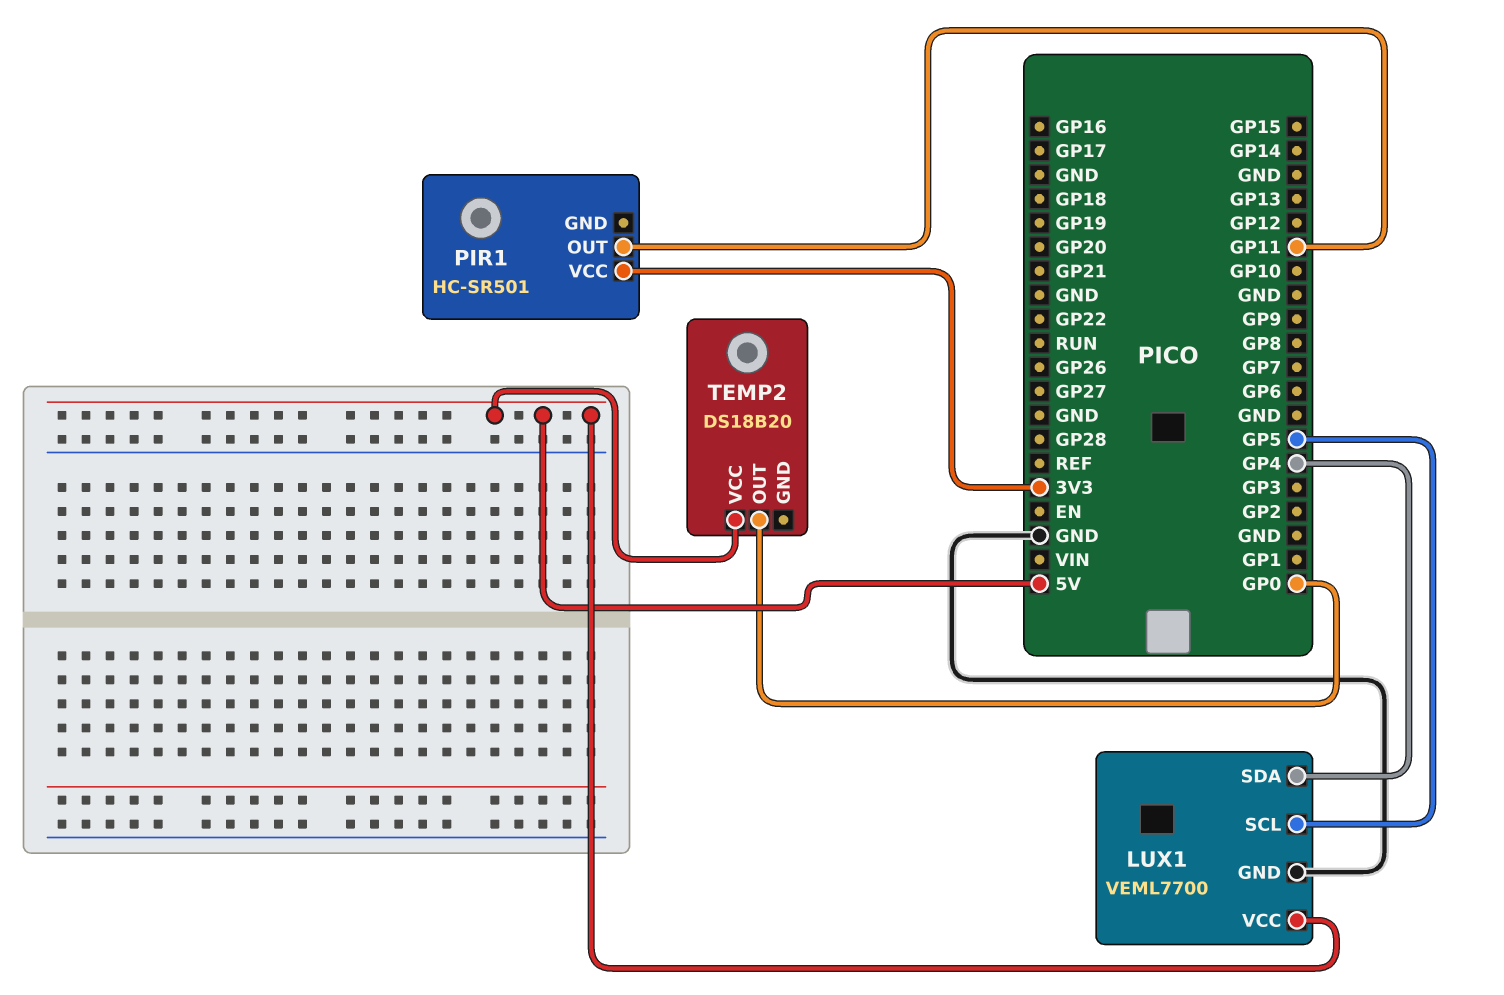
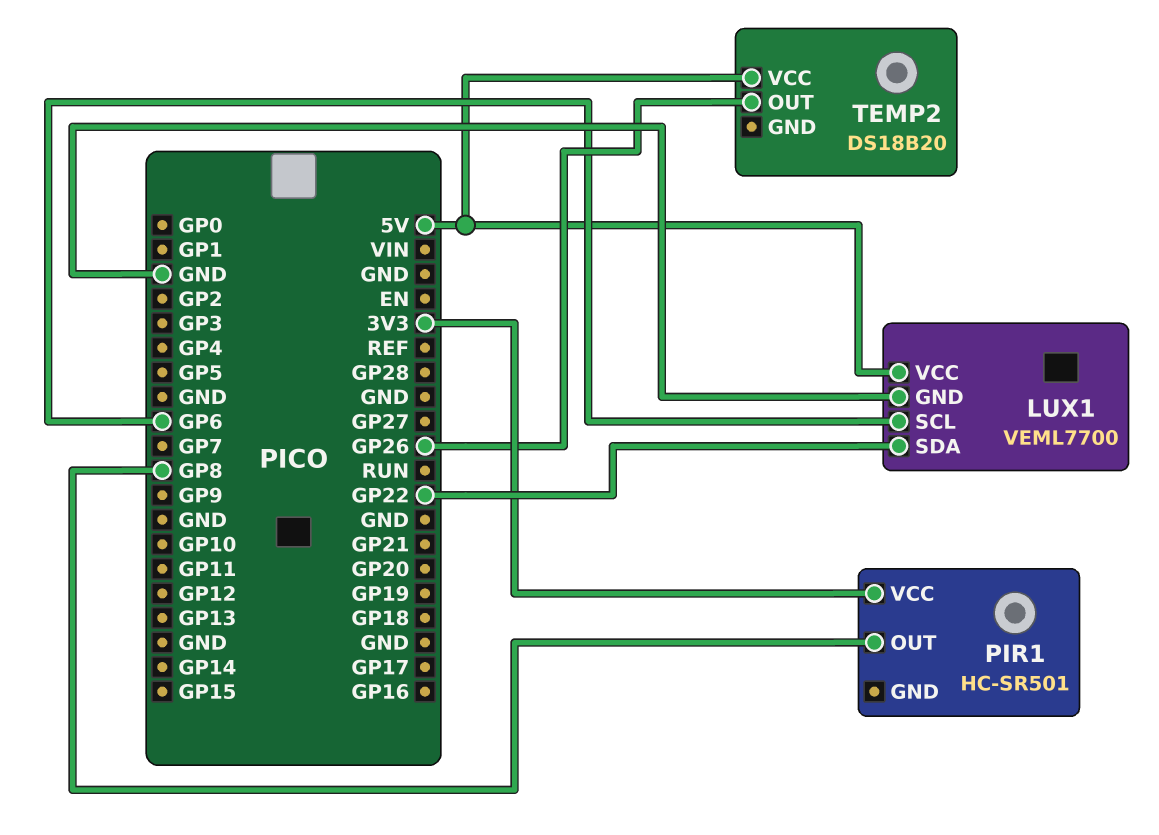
LUX1 pin SCL: GP5 -> GP6
LUX1 pin SDA: GP4 -> GP22
PIR1 pin OUT: GP11 -> GP8
TEMP2 pin OUT: GP0 -> GP26

